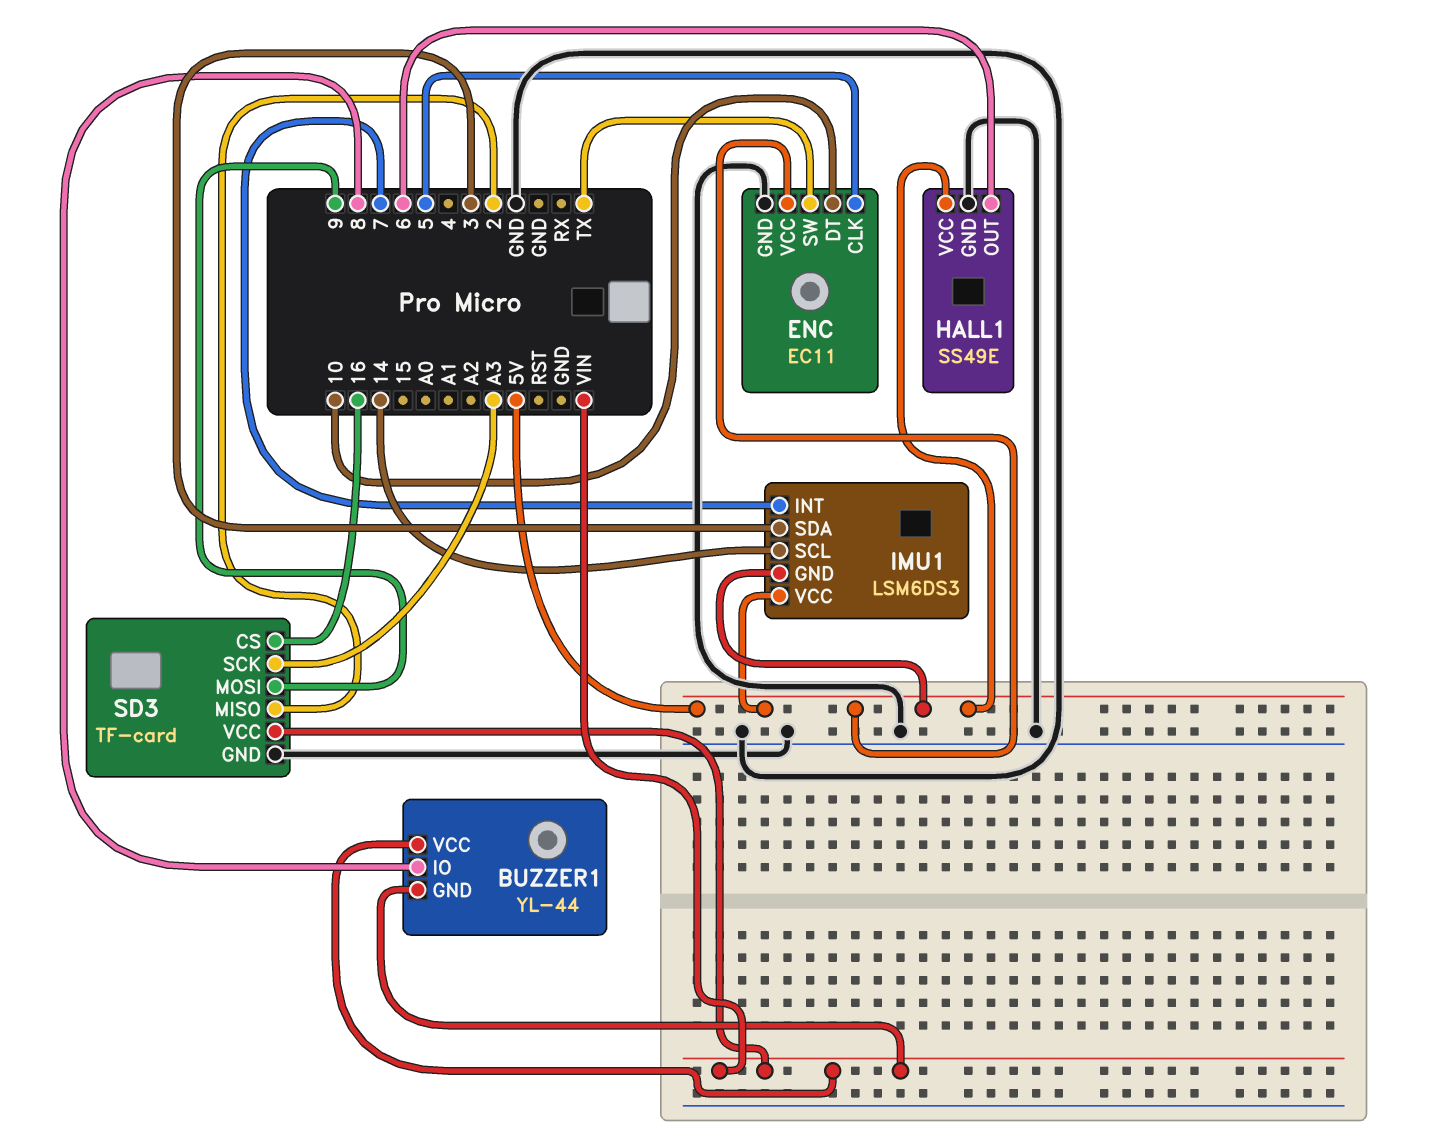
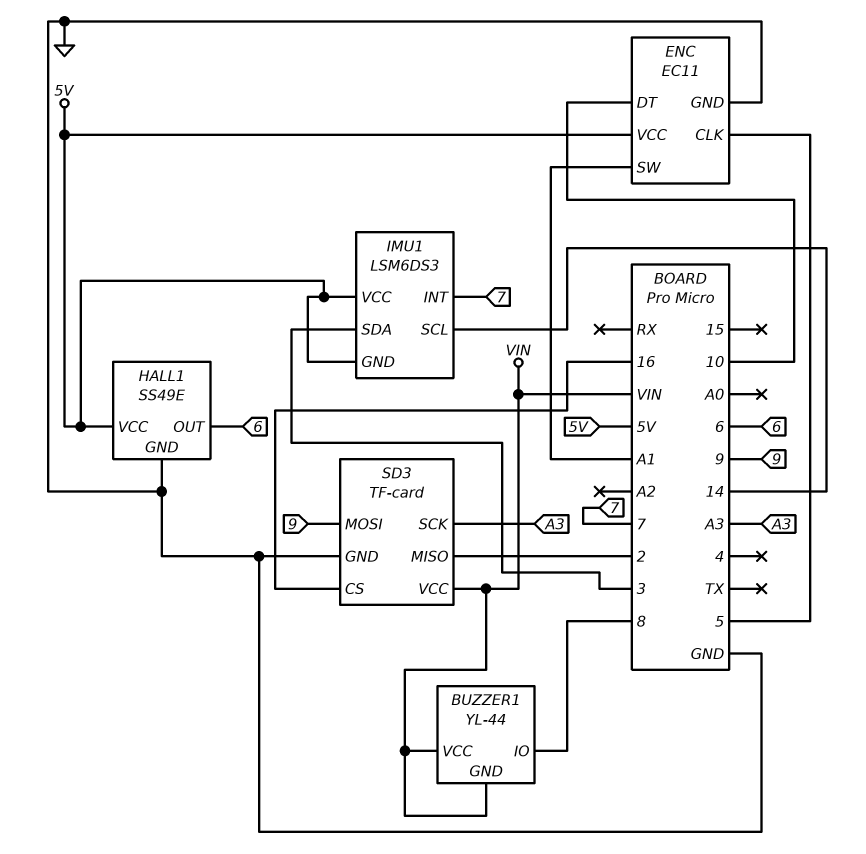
ENC pin SW: TX -> A1

